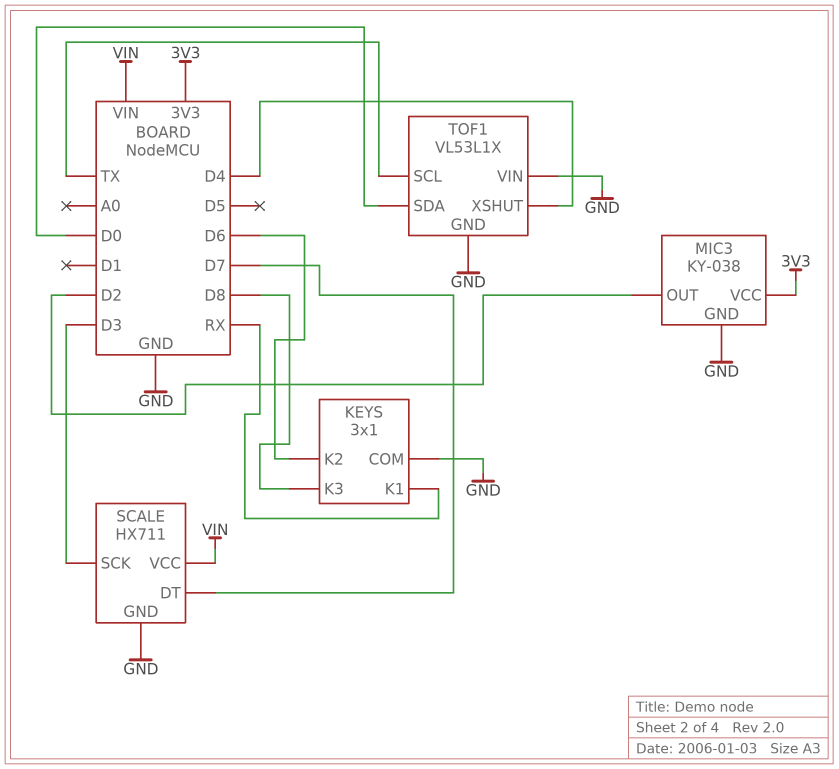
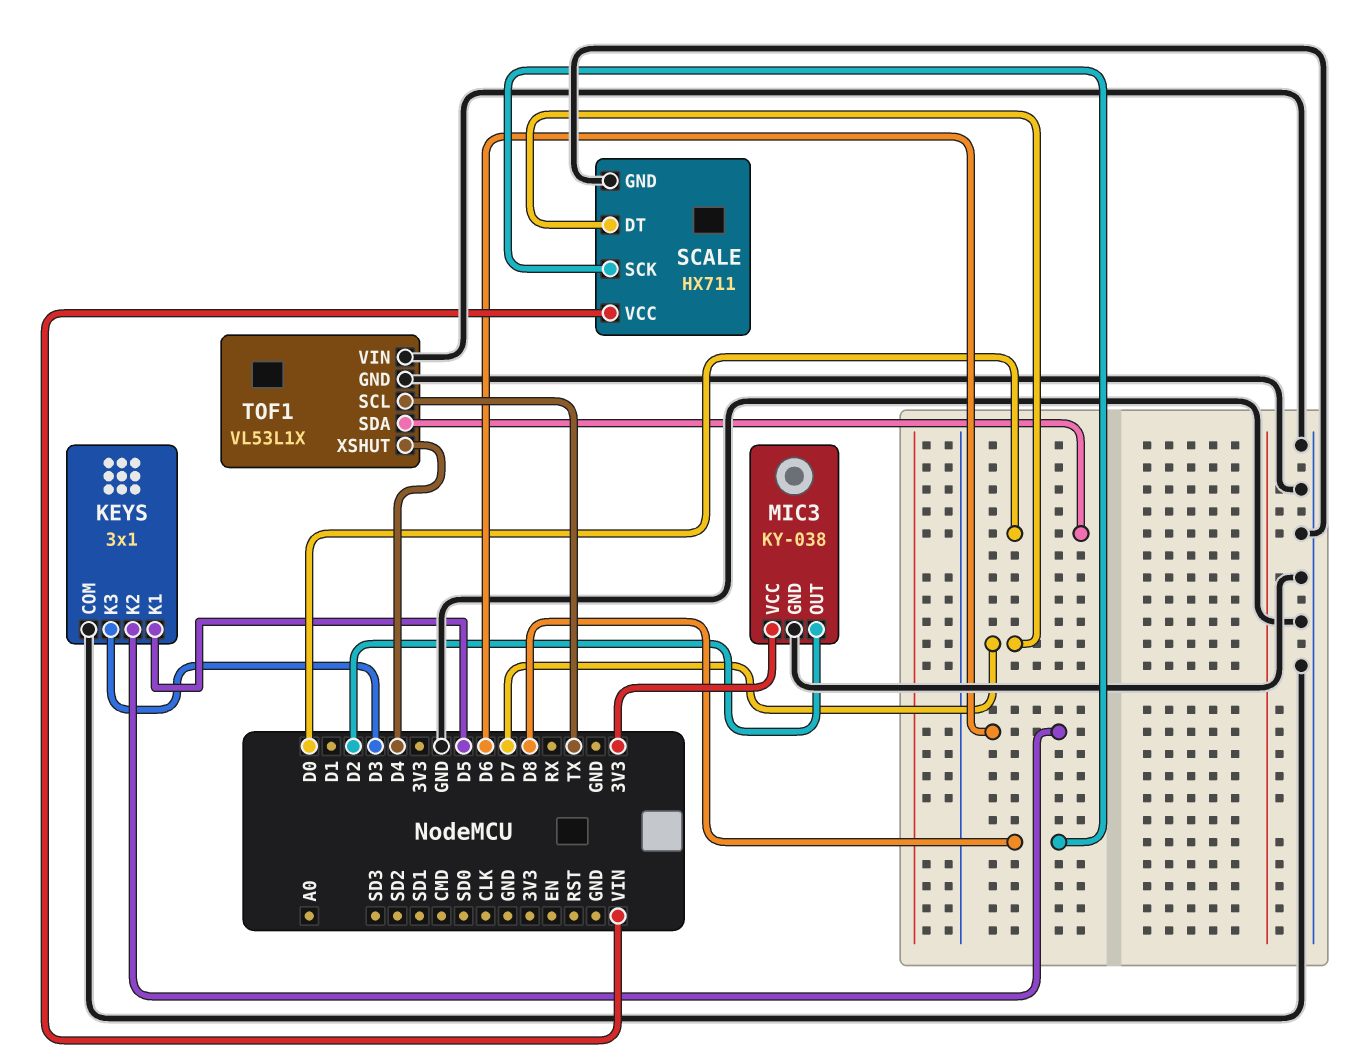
KEYS pin K1: RX -> D5
KEYS pin K3: D8 -> D3
SCALE pin SCK: D3 -> D8

